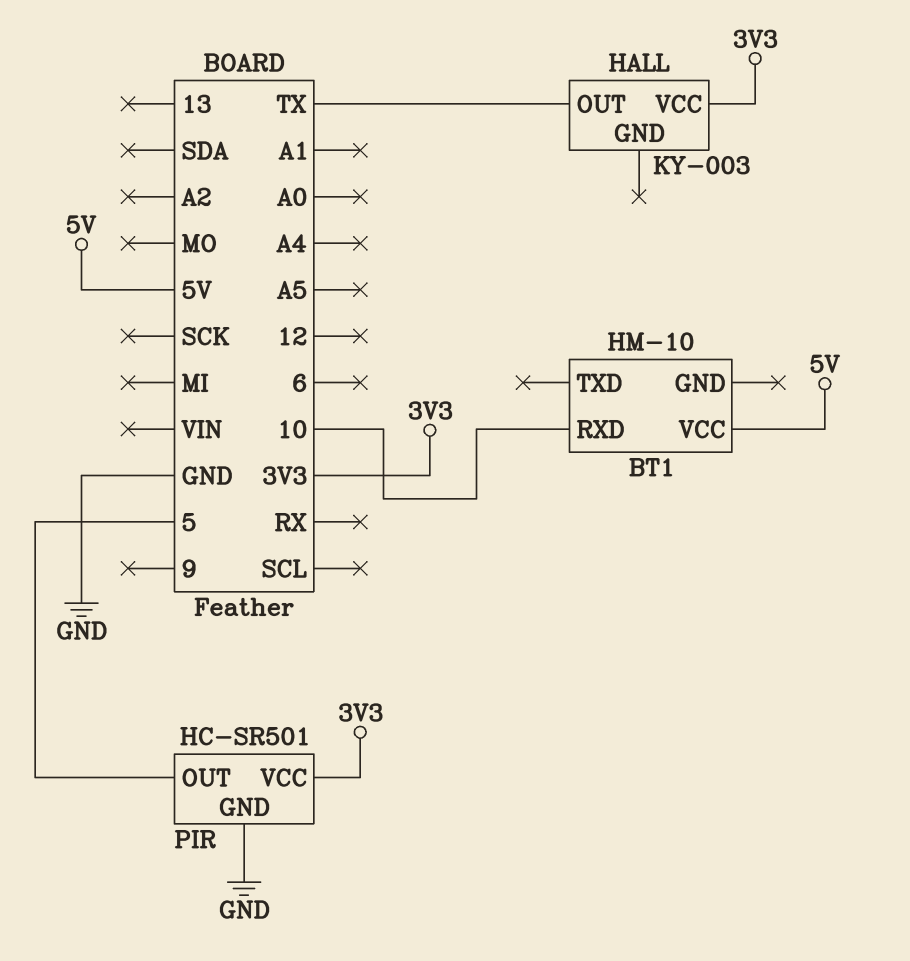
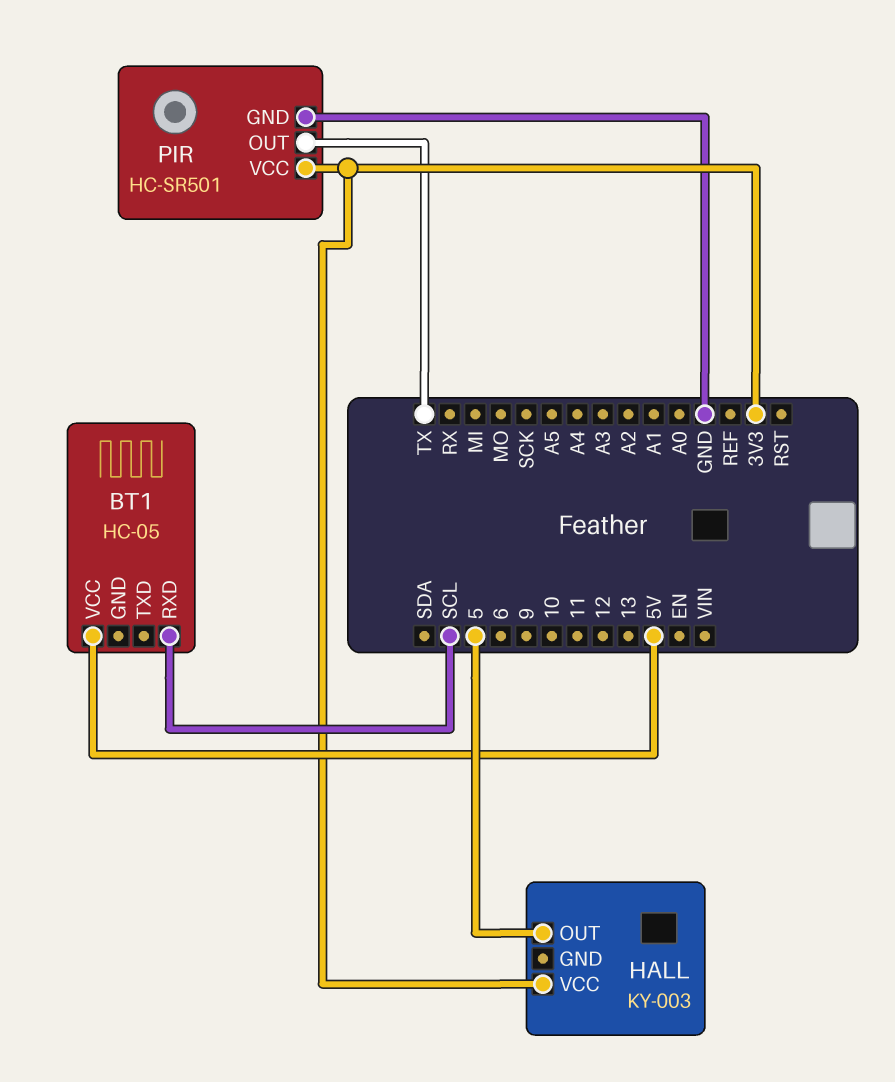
BT1: HM-10 -> HC-05
BT1 pin RXD: 10 -> SCL
HALL pin OUT: TX -> 5
PIR pin OUT: 5 -> TX

